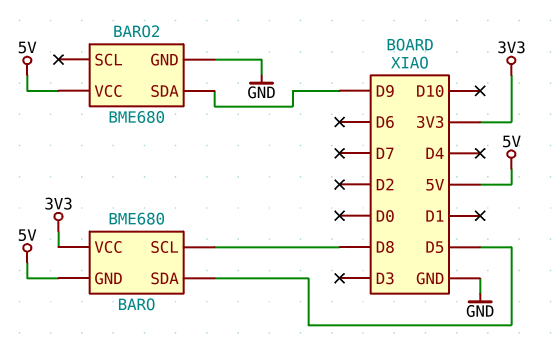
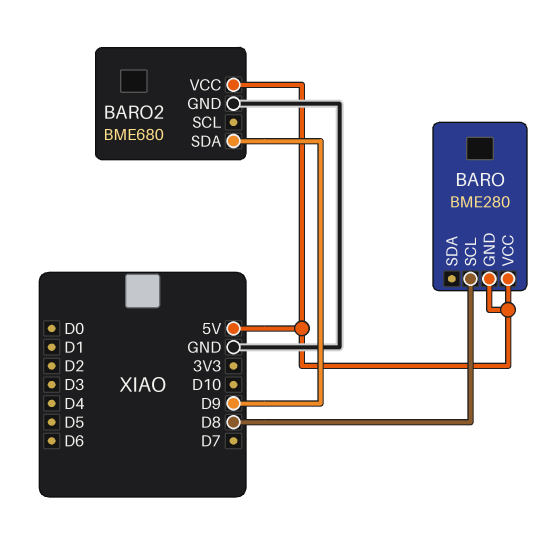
BARO: BME680 -> BME280
BARO pin SDA: D5 -> none
BARO pin VCC: 3V3 -> 5V

